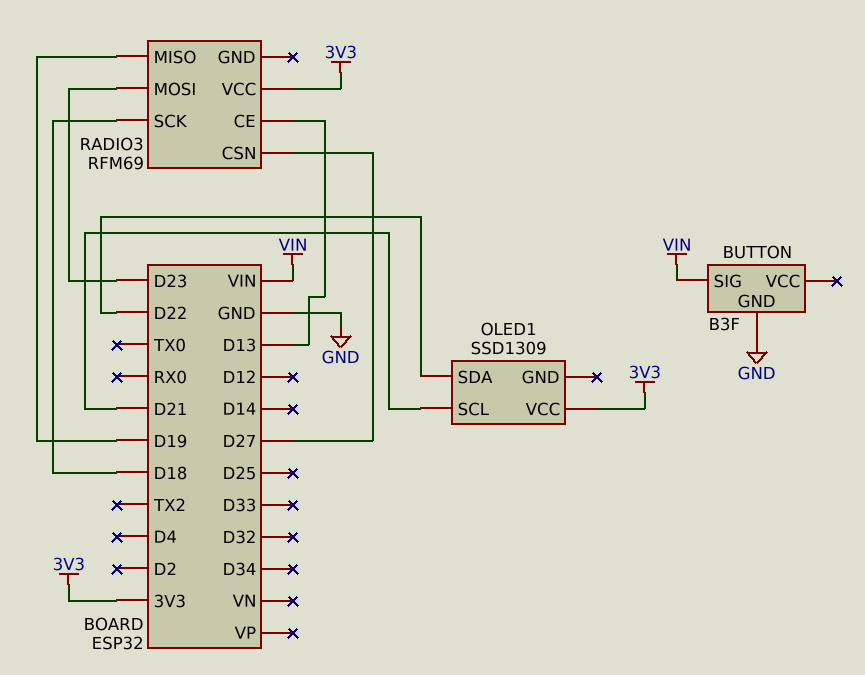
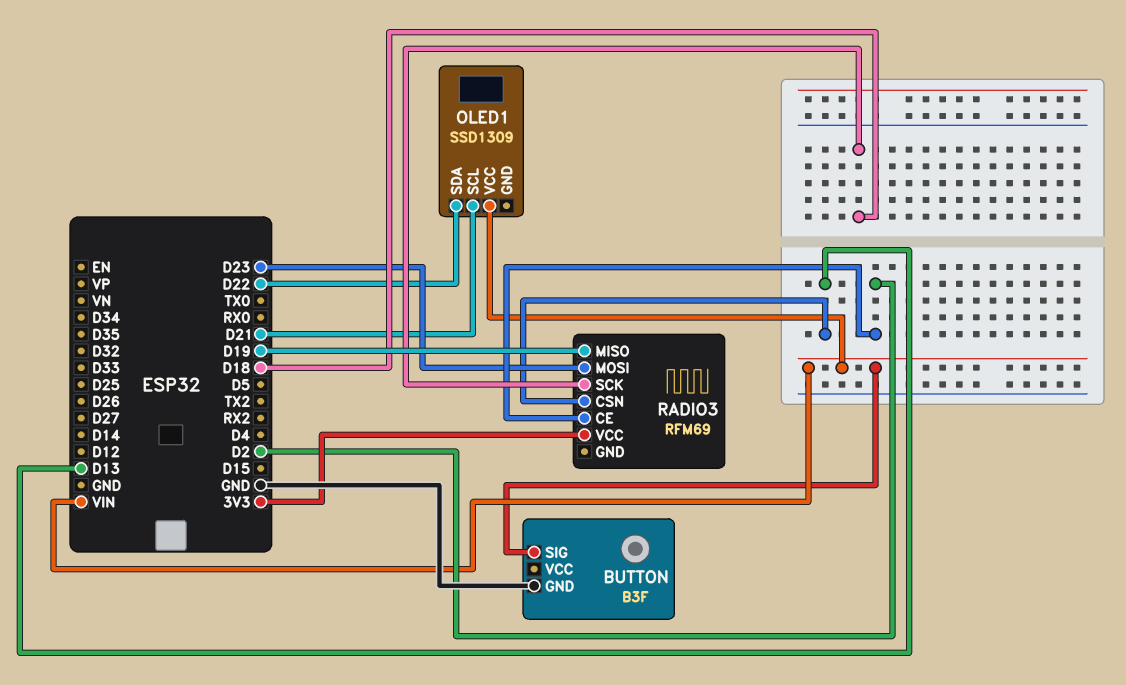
OLED1 pin VCC: 3V3 -> VIN
RADIO3 pin CE: D13 -> D2
RADIO3 pin CSN: D27 -> D13

